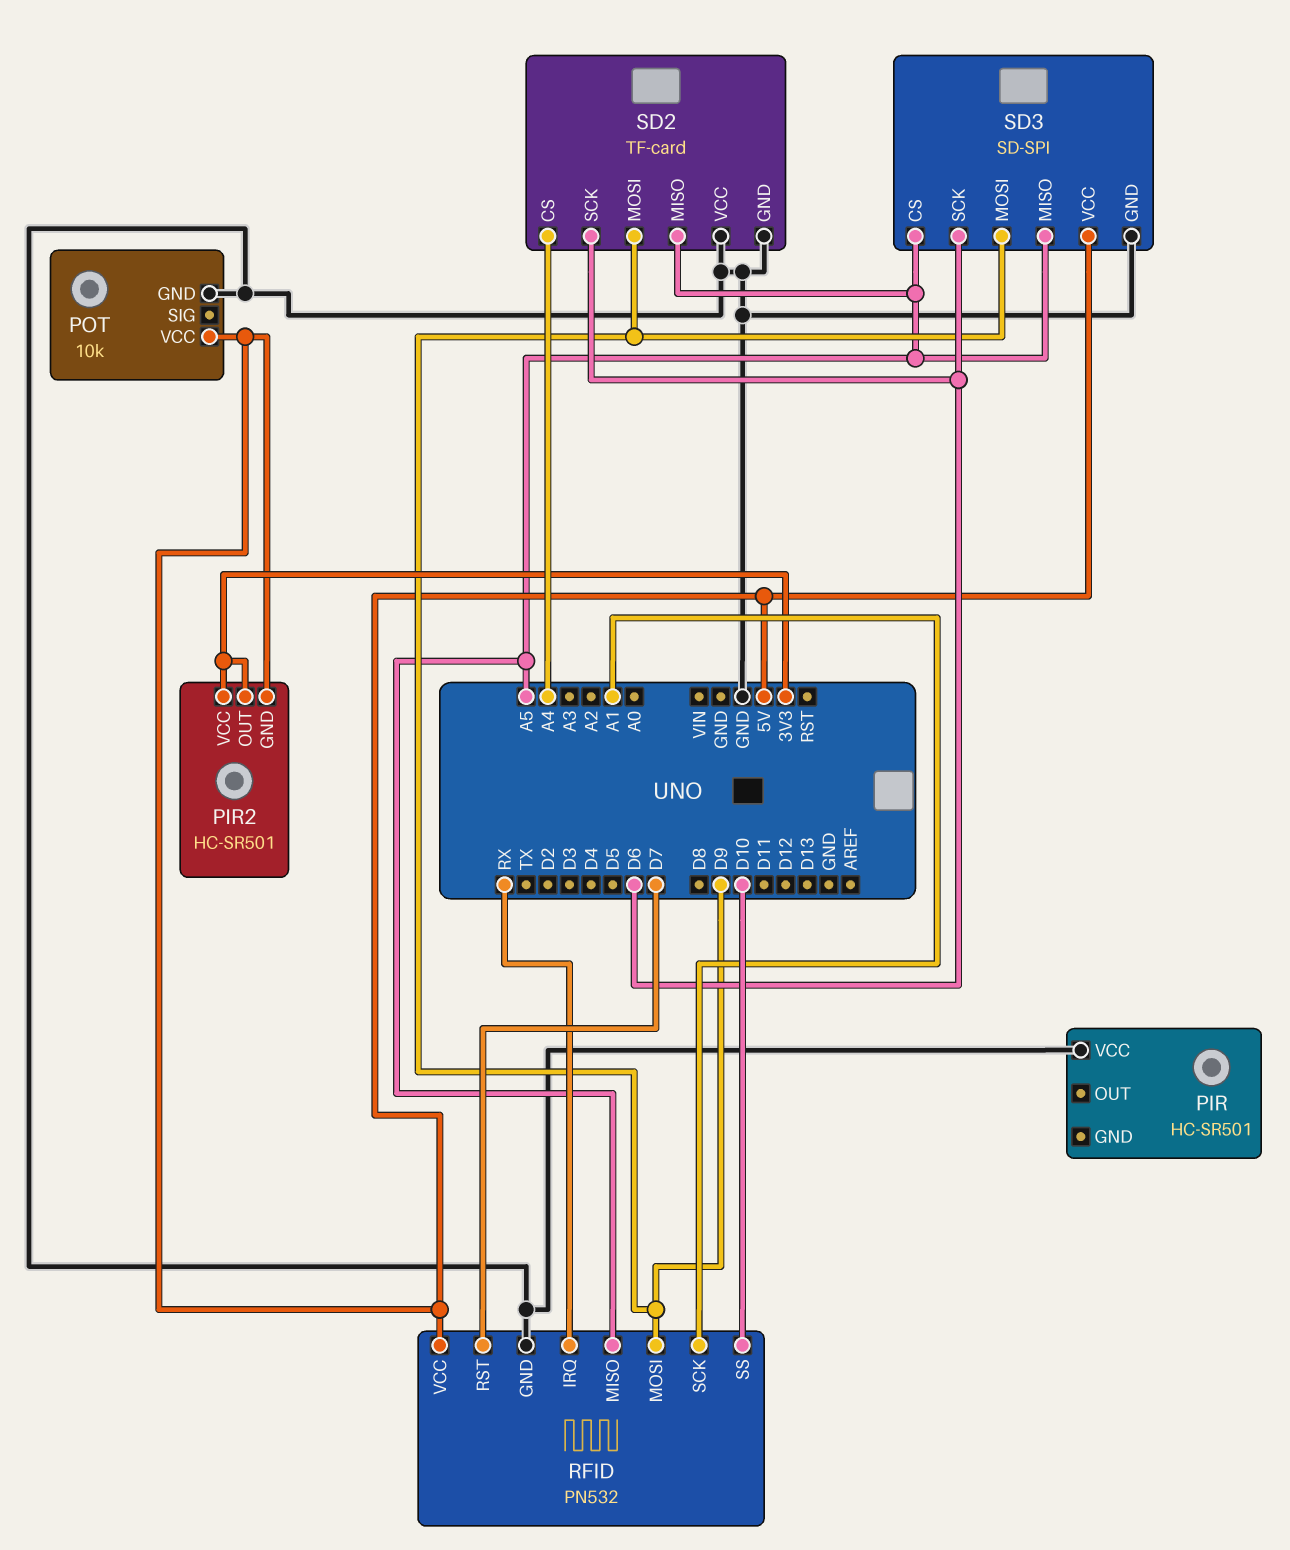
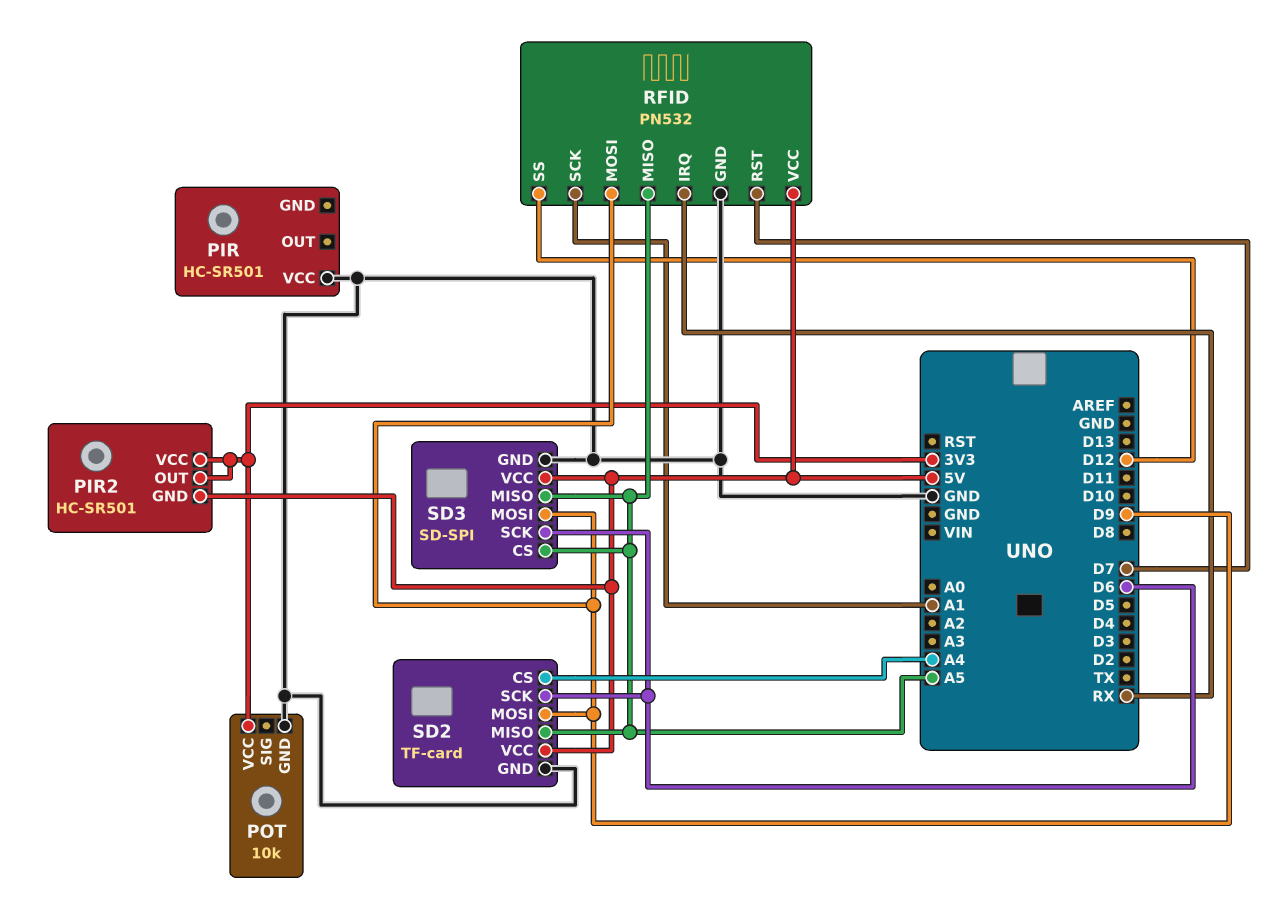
POT pin VCC: 5V -> 3V3
RFID pin SS: D10 -> D12
SD2 pin VCC: GND -> 5V

